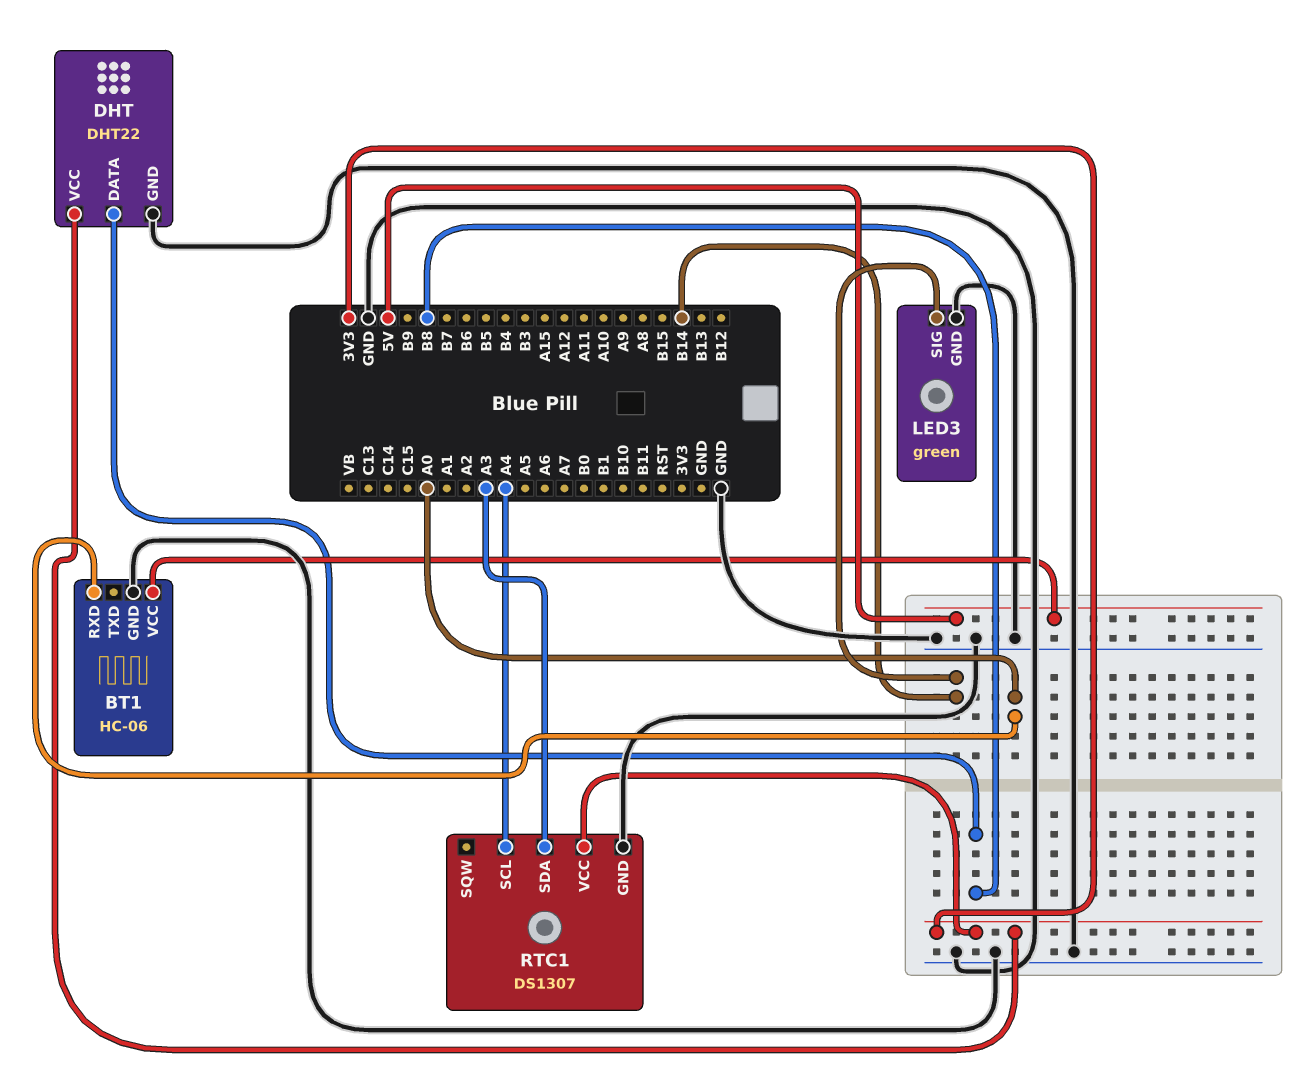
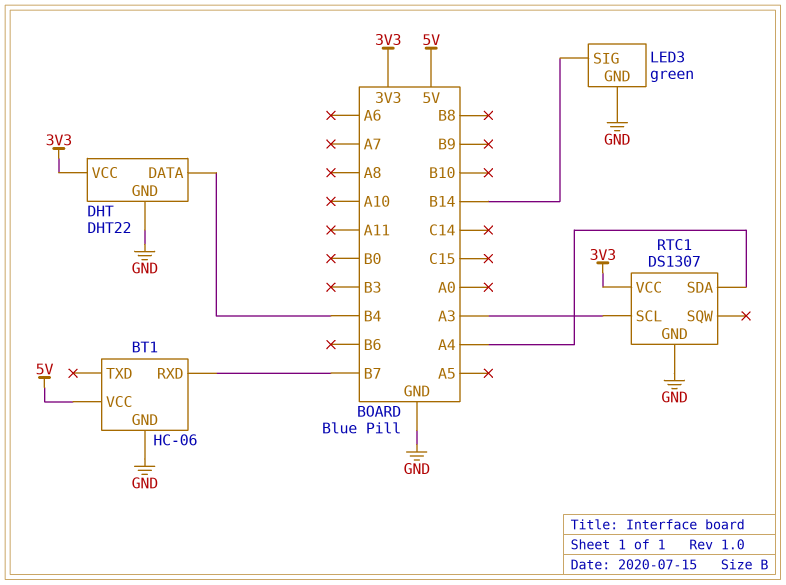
BT1 pin RXD: A0 -> B7
DHT pin DATA: B8 -> B4
RTC1 pin SCL: A4 -> A3
RTC1 pin SDA: A3 -> A4

